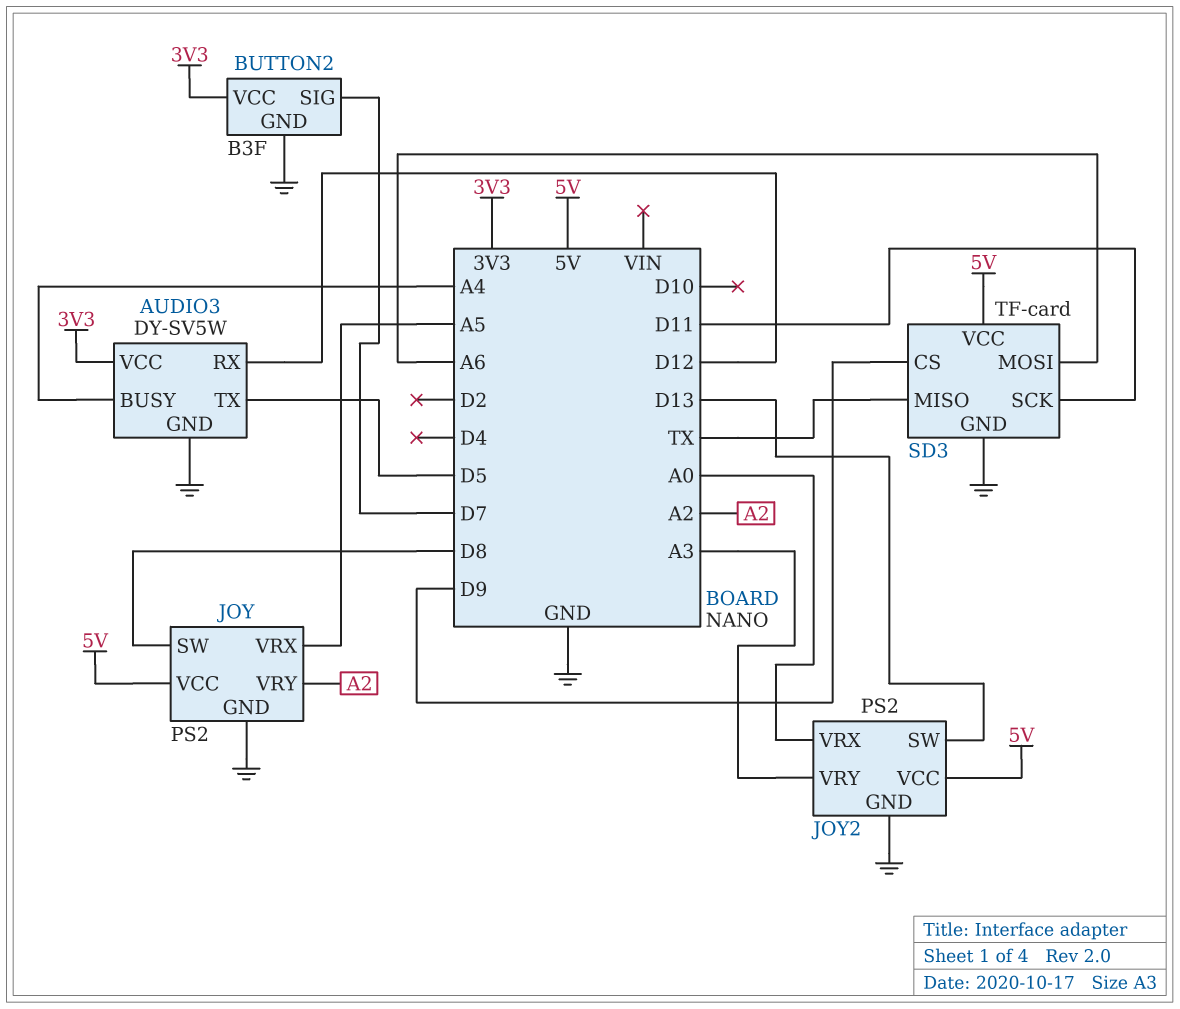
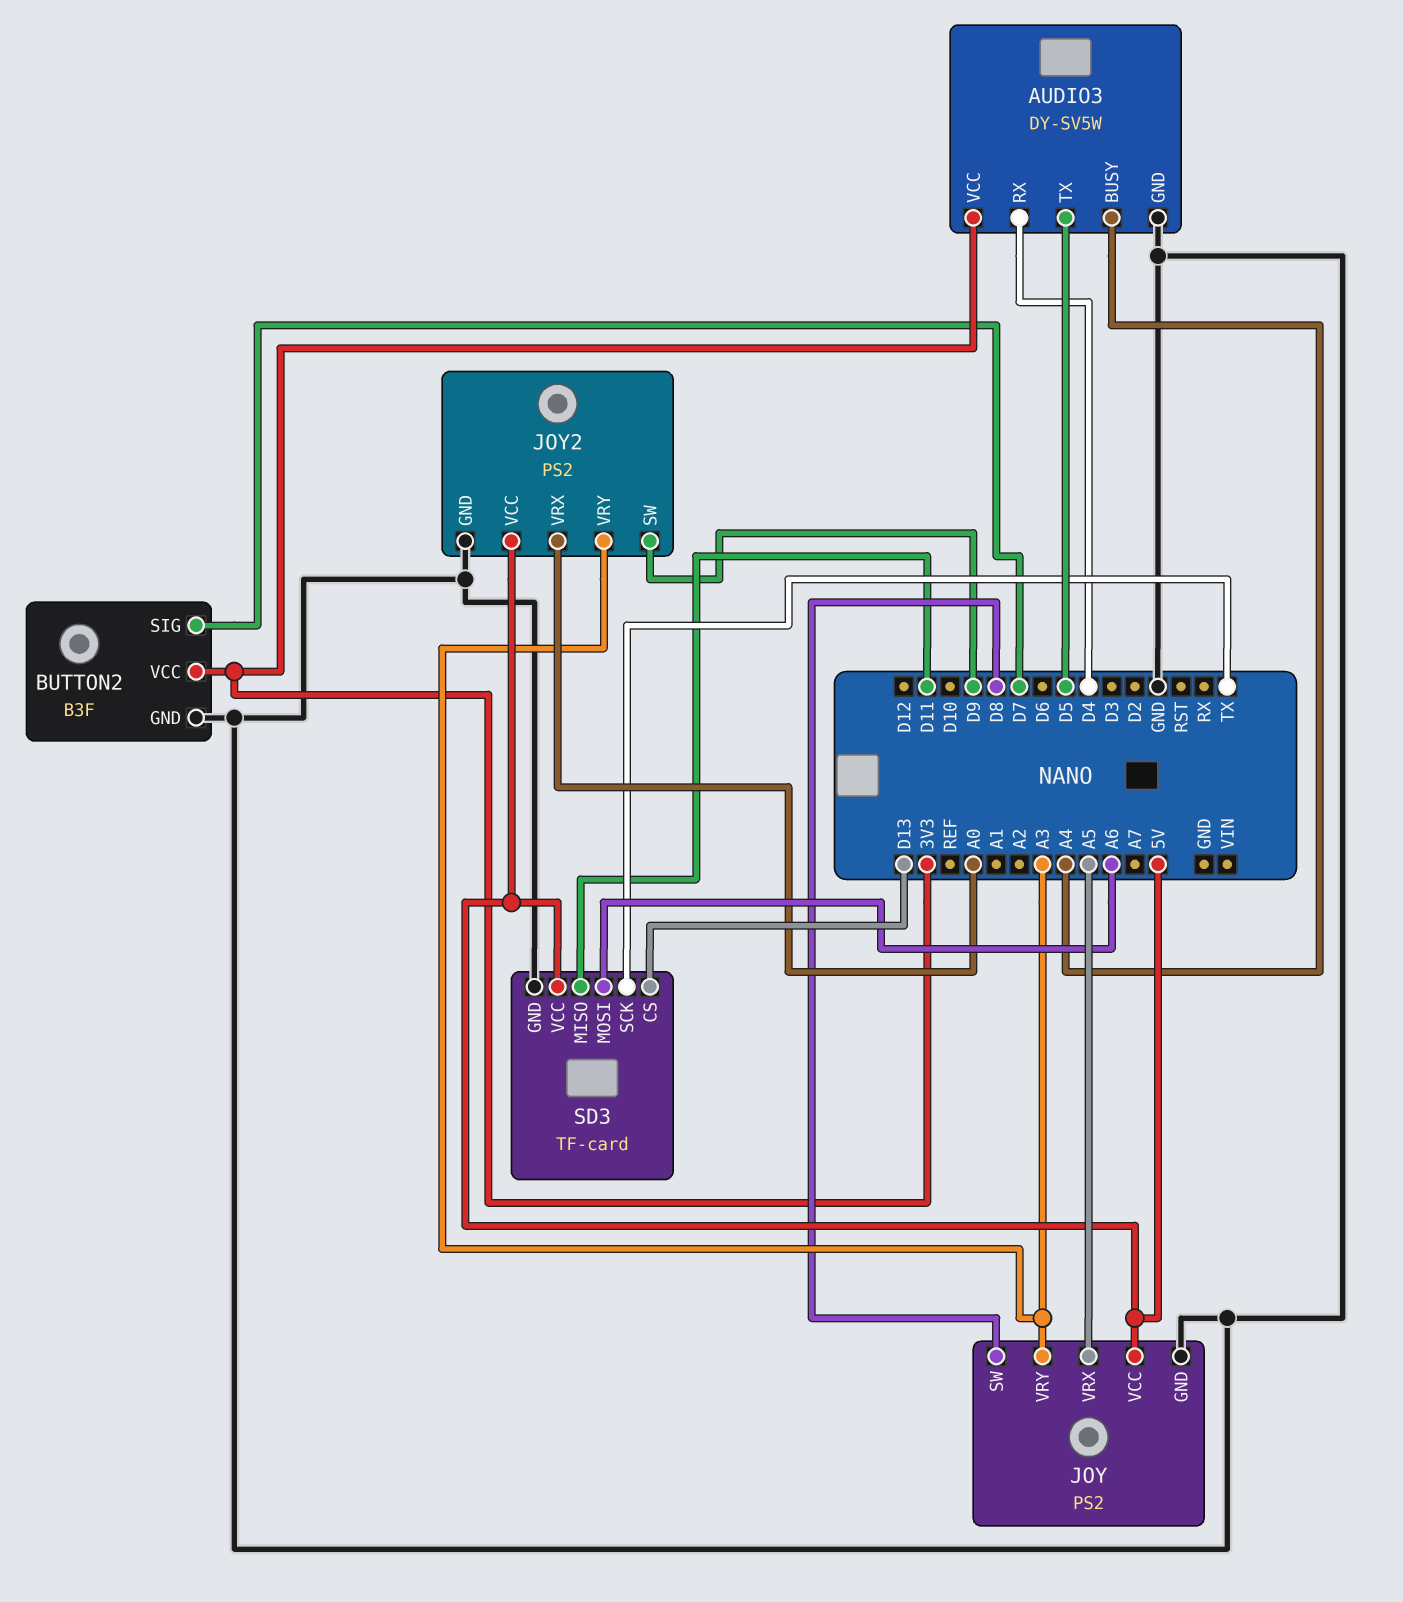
AUDIO3 pin RX: D12 -> D4
JOY pin VRY: A2 -> A3
JOY2 pin SW: D13 -> D9
SD3 pin CS: D9 -> D13
SD3 pin MISO: TX -> D11
SD3 pin SCK: D11 -> TX

